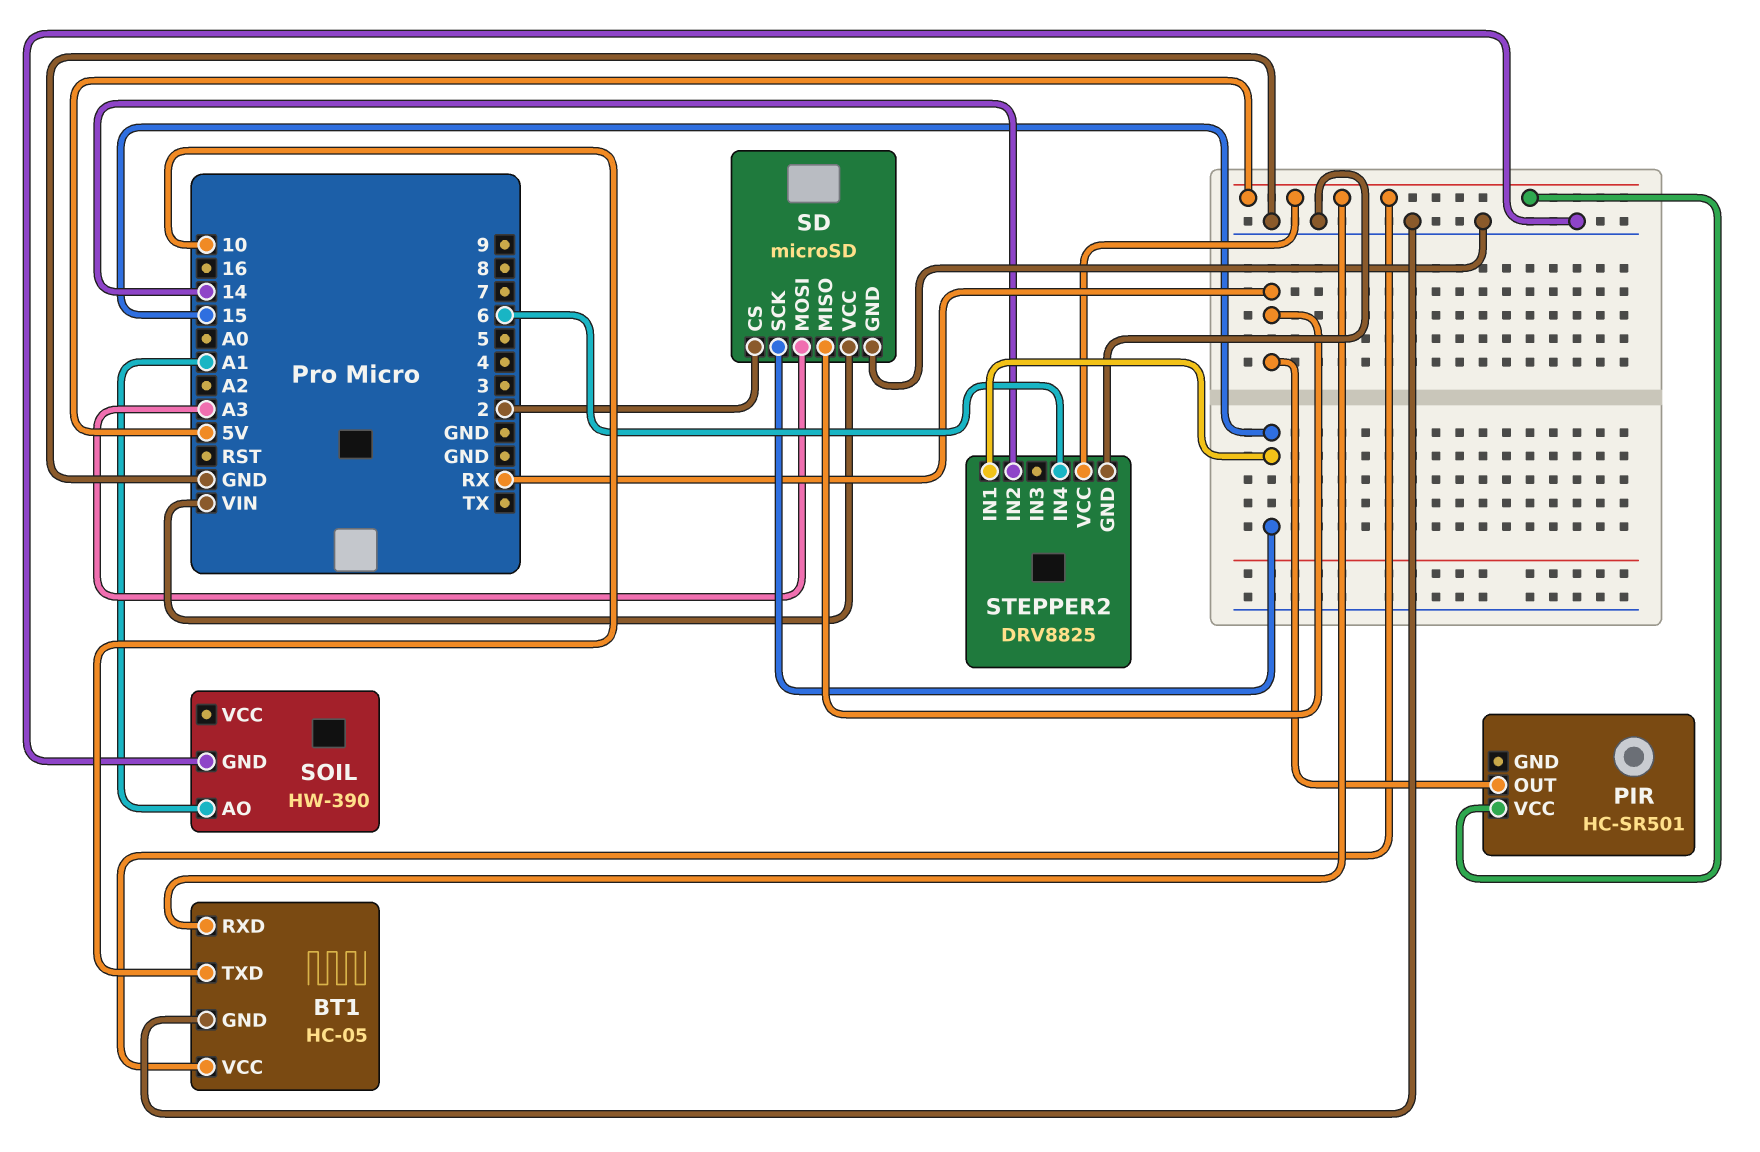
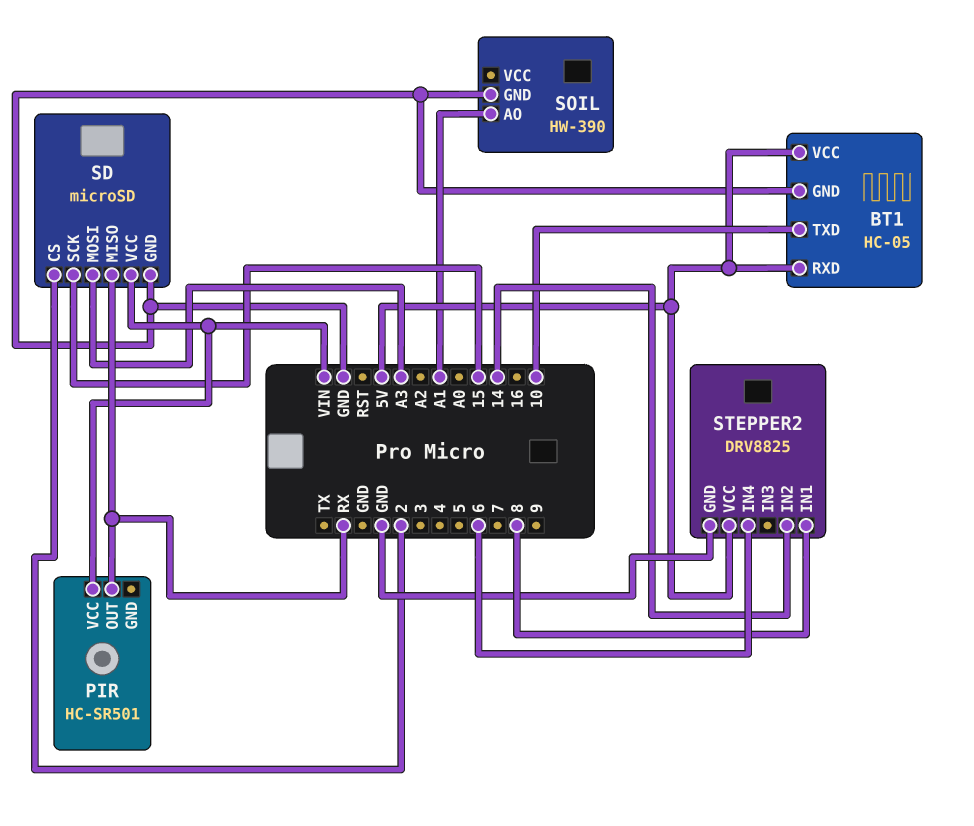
PIR pin VCC: 5V -> VIN
STEPPER2 pin IN1: 15 -> 8

